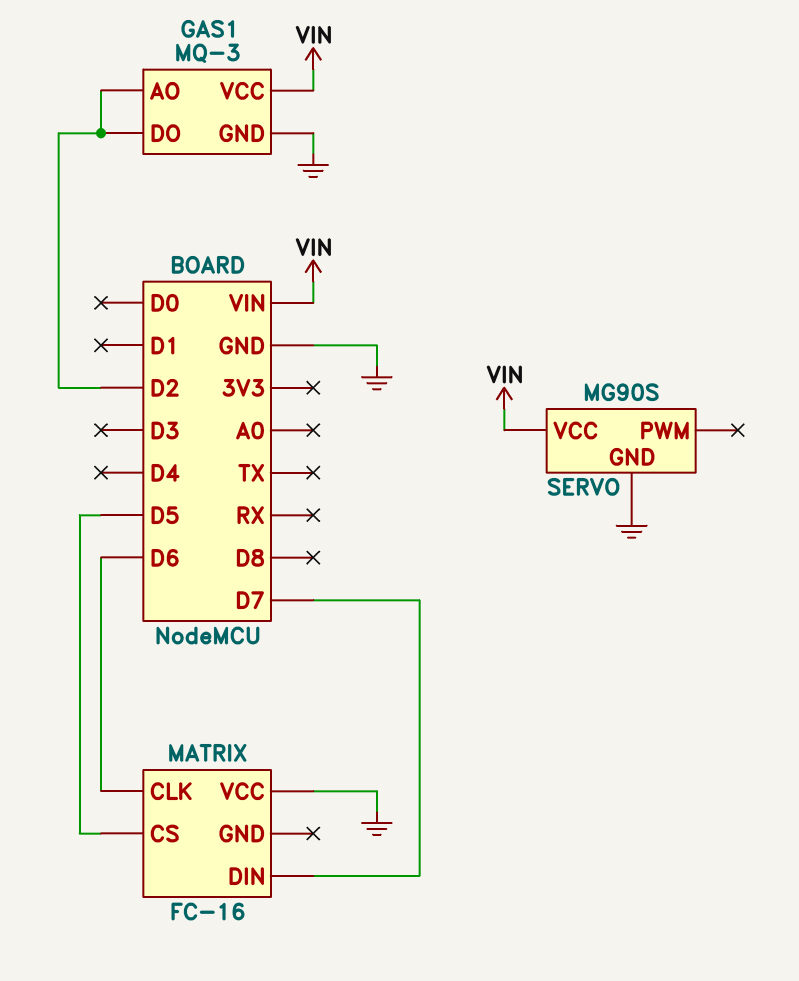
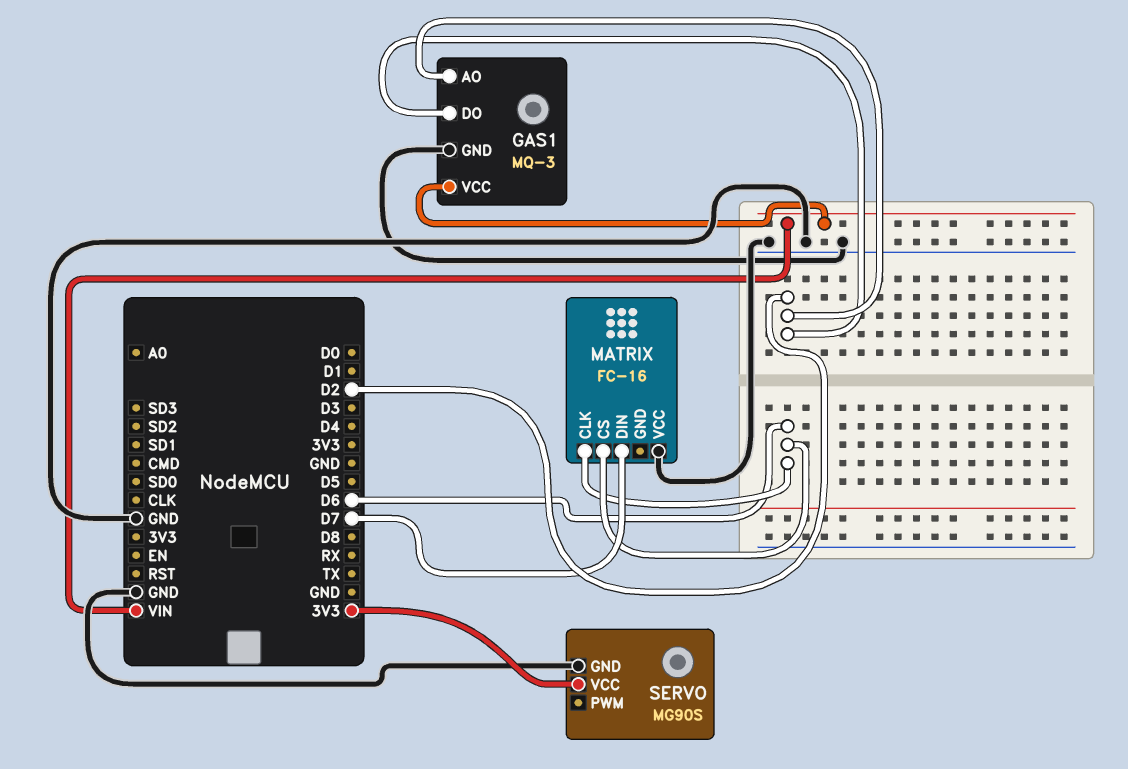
MATRIX pin CS: D5 -> D6
SERVO pin VCC: VIN -> 3V3

